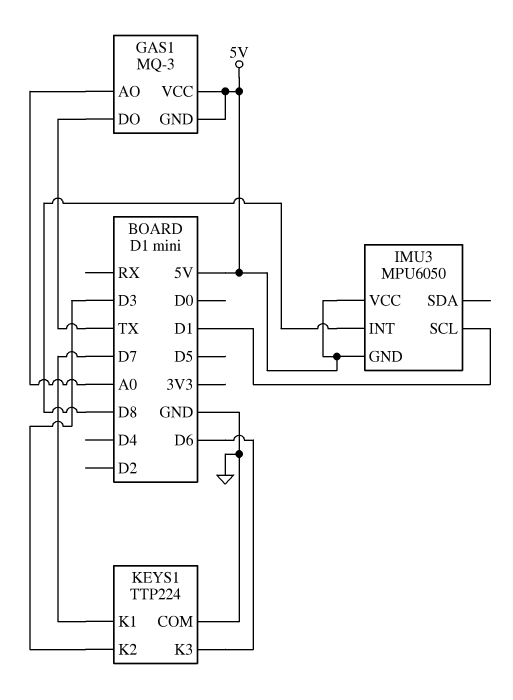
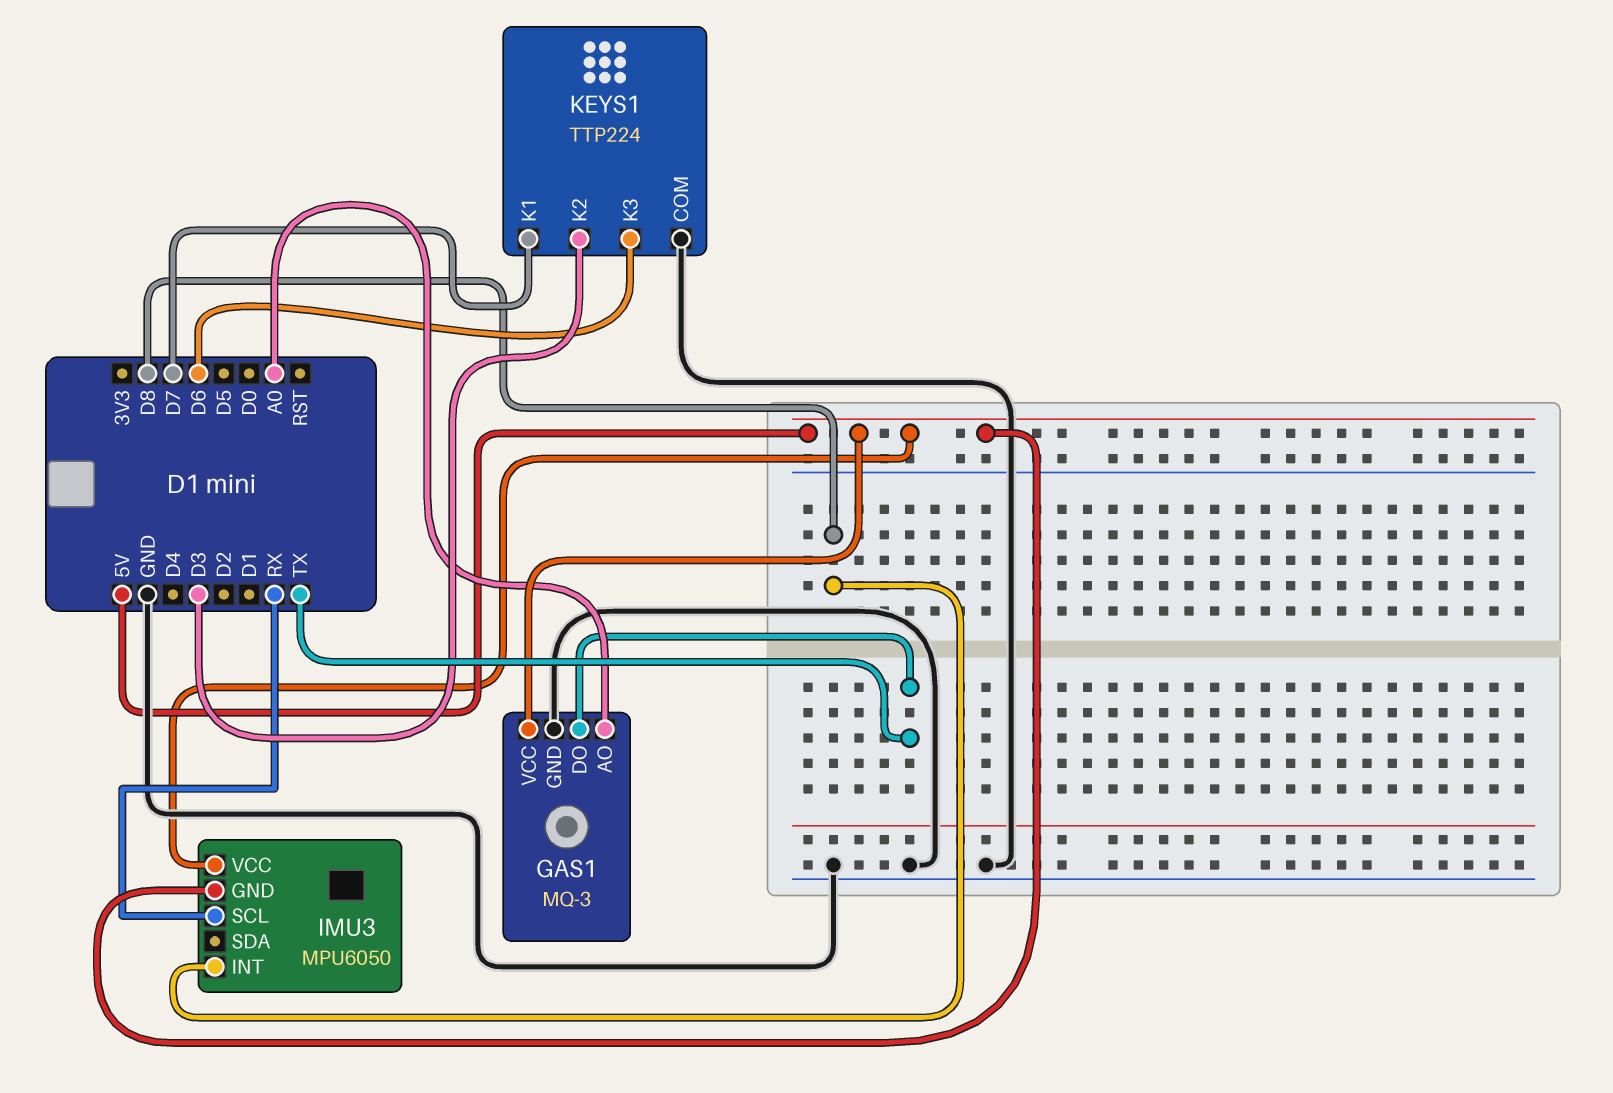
GAS1 pin GND: 5V -> GND
IMU3 pin SCL: D1 -> RX

